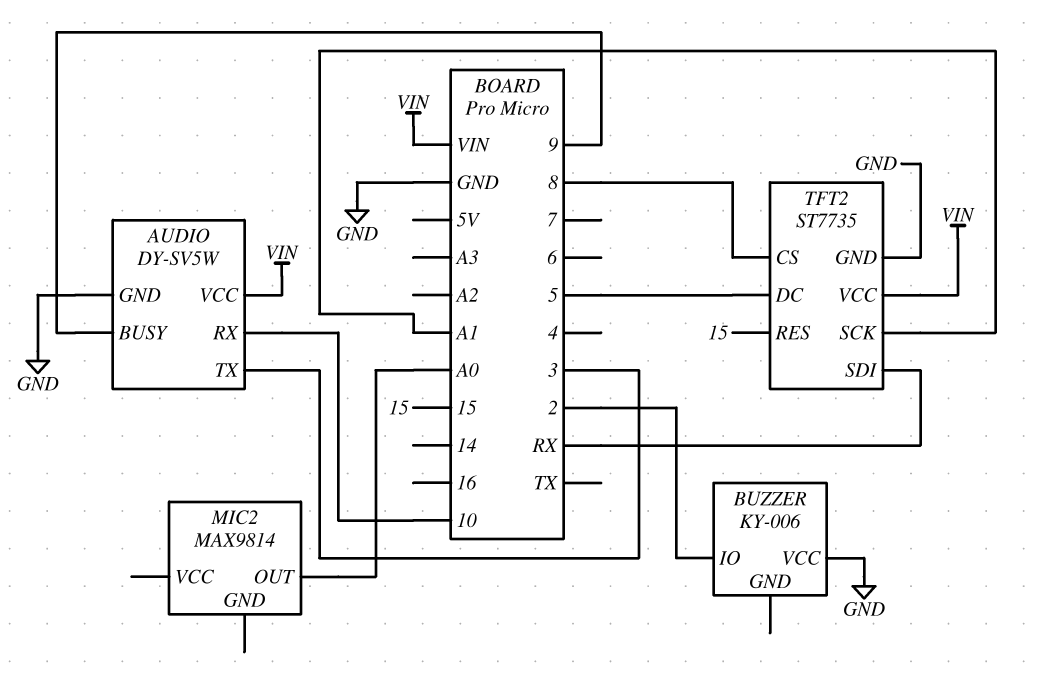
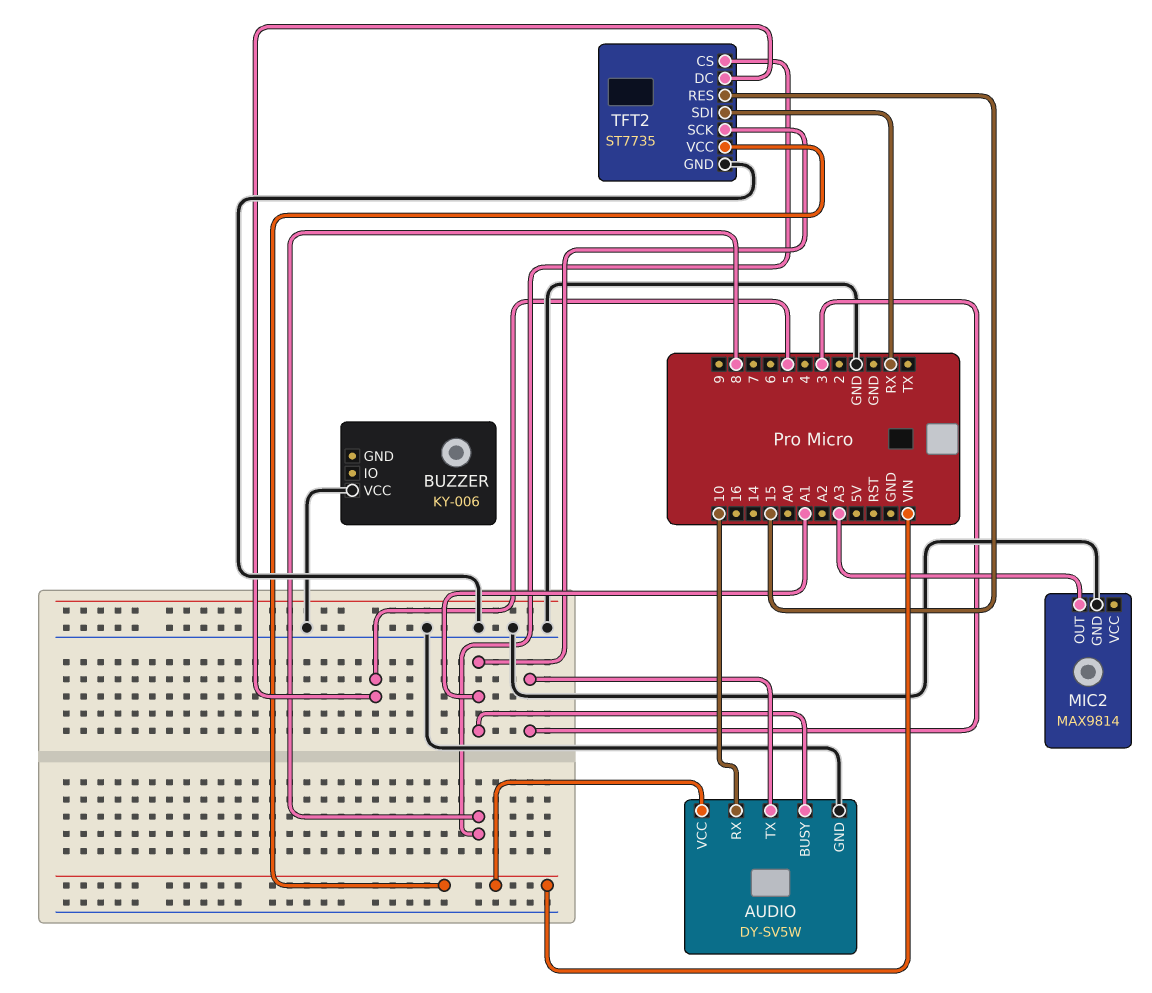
AUDIO pin BUSY: 9 -> A1
BUZZER pin IO: 2 -> none
MIC2 pin GND: none -> GND
MIC2 pin OUT: A0 -> A3

